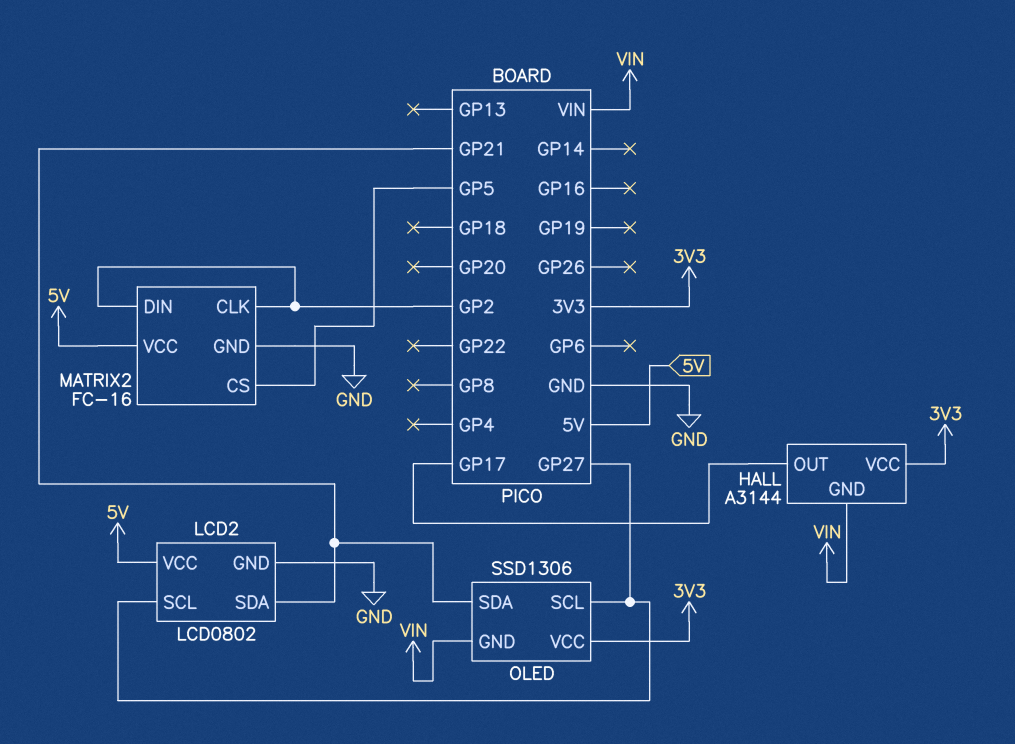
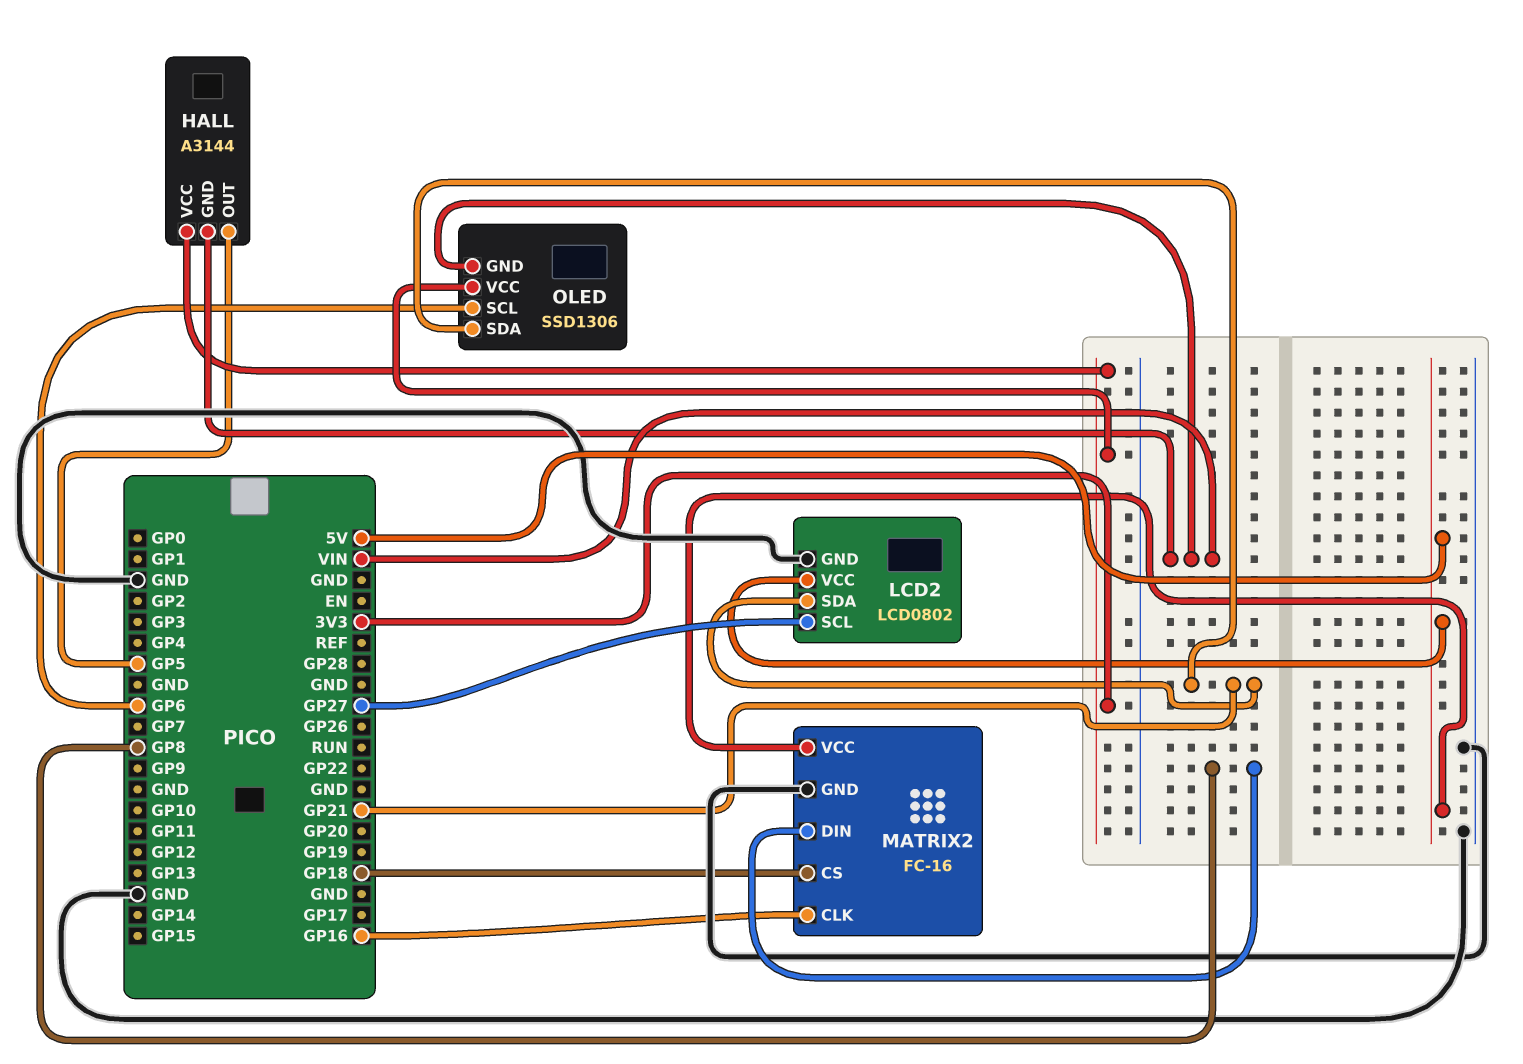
HALL pin OUT: GP17 -> GP5
MATRIX2 pin CLK: GP2 -> GP16
MATRIX2 pin CS: GP5 -> GP18
MATRIX2 pin DIN: GP2 -> GP8
OLED pin SCL: GP27 -> GP6

